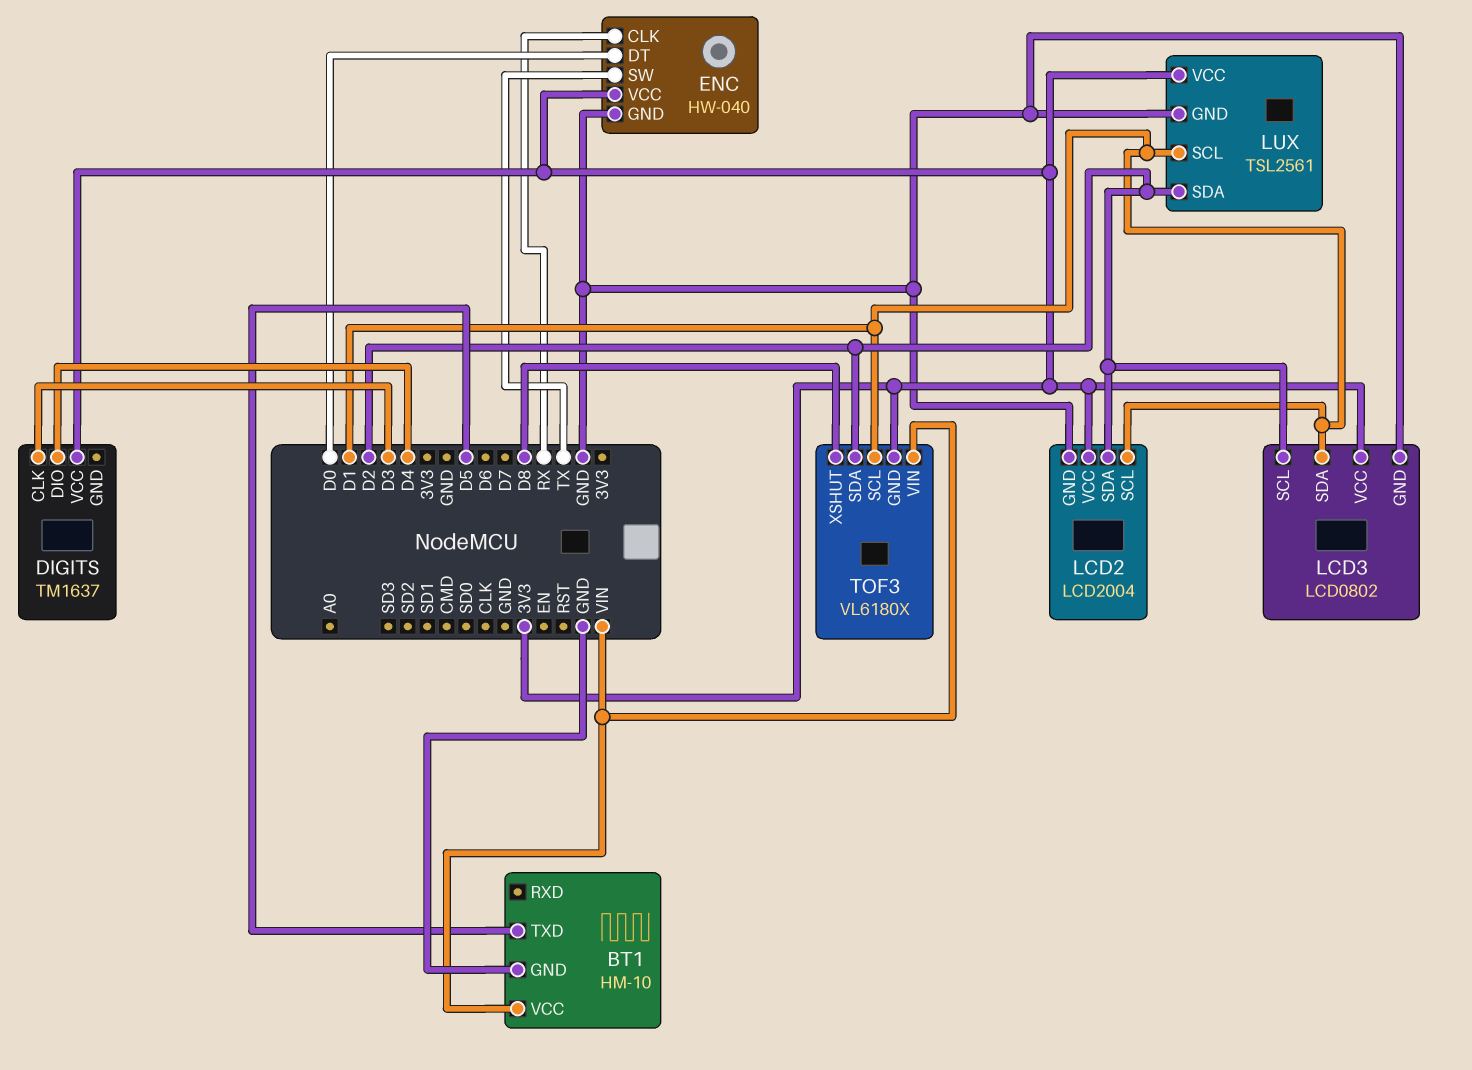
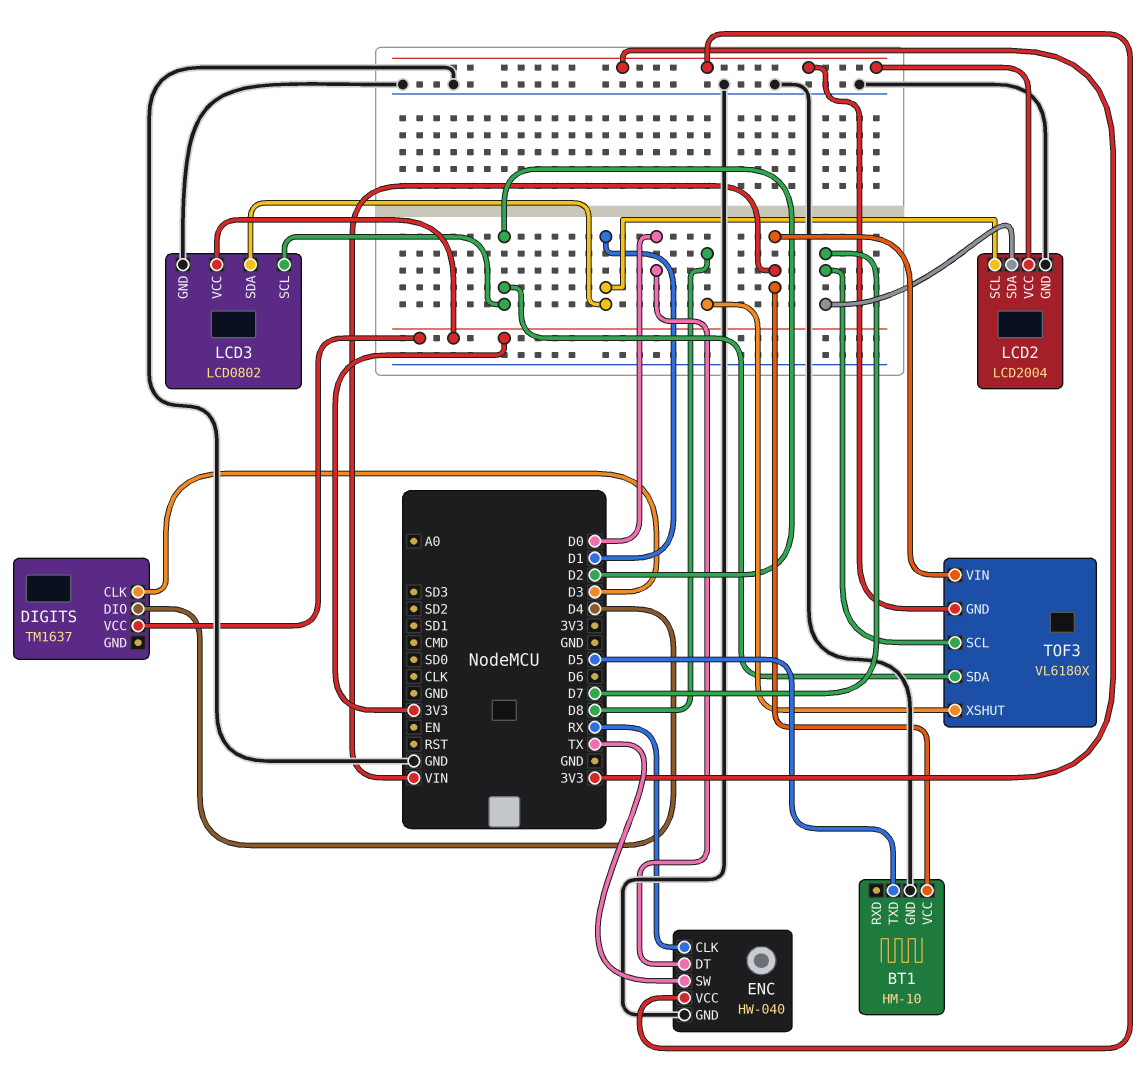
LCD2 pin SDA: D2 -> D7
LUX: TSL2561 -> none
LUX pin GND: GND -> none
LUX pin SCL: D1 -> none
LUX pin SDA: D2 -> none
LUX pin VCC: 3V3 -> none
TOF3 pin SCL: D1 -> D7

